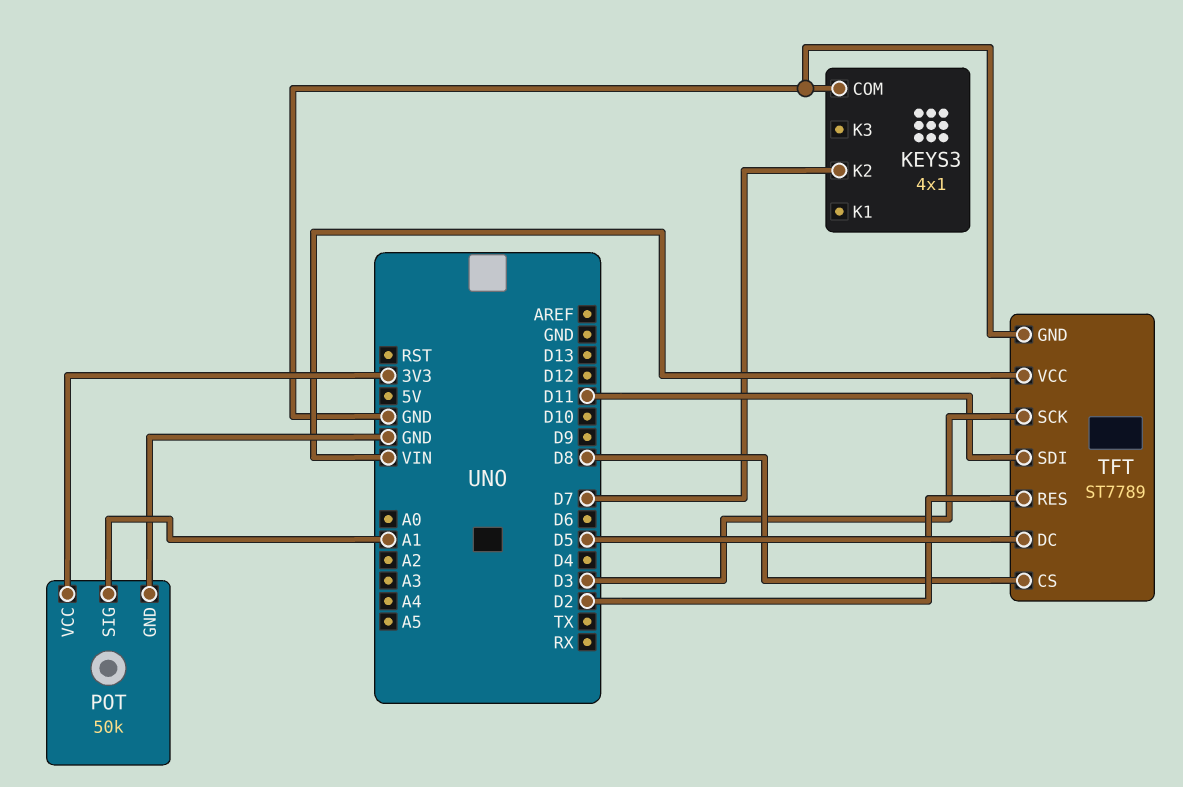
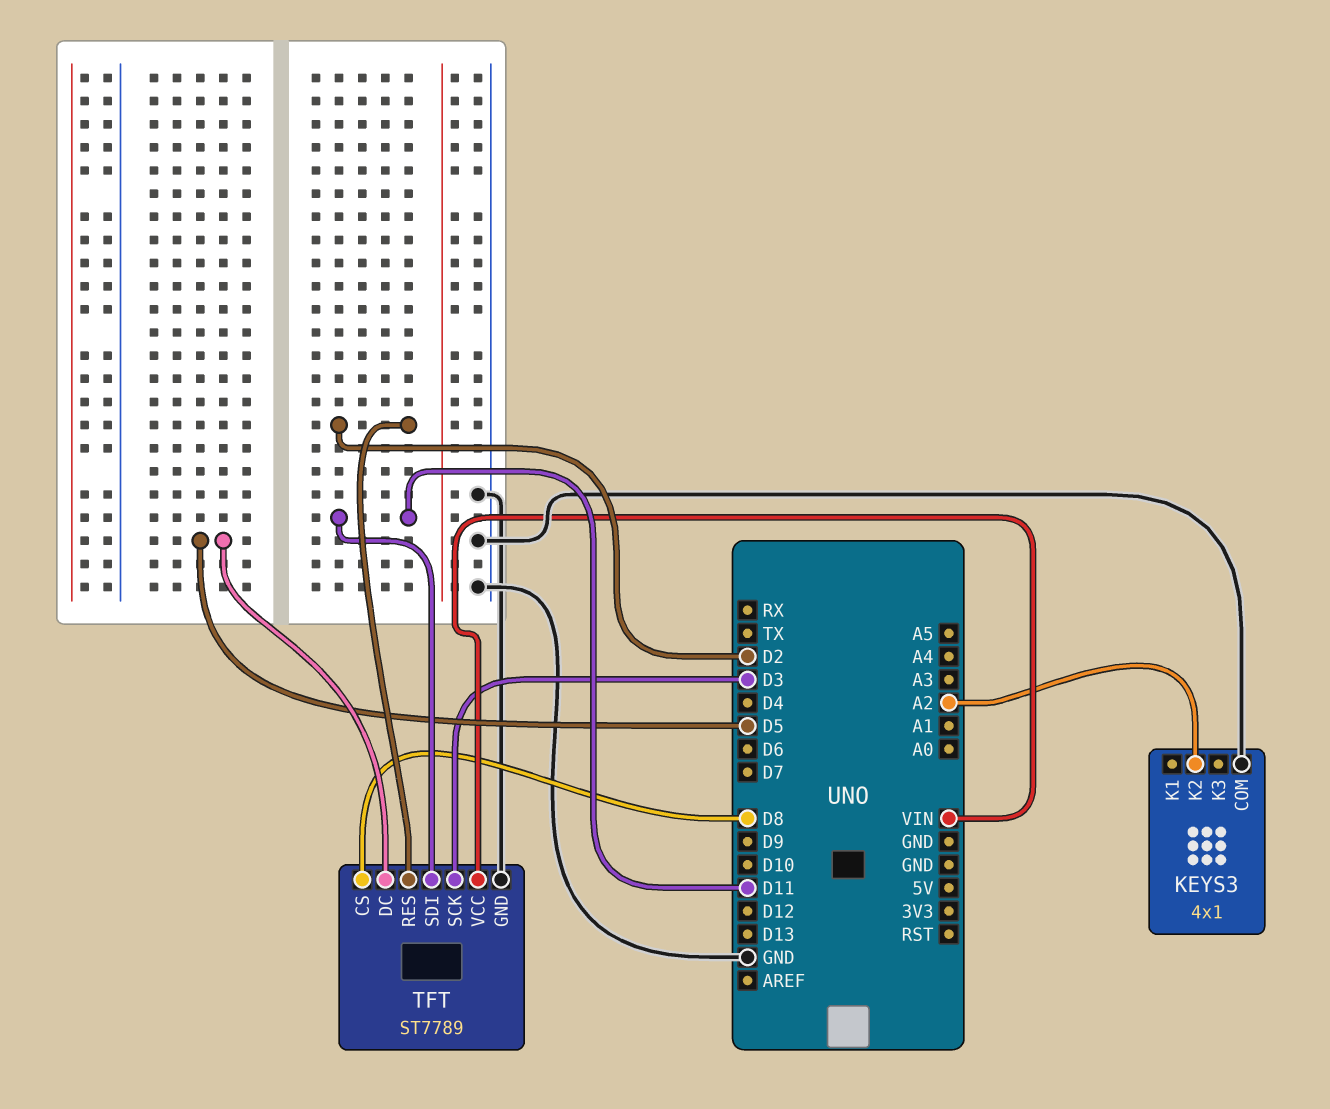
KEYS3 pin K2: D7 -> A2
POT: 50k -> none
POT pin GND: GND -> none
POT pin SIG: A1 -> none
POT pin VCC: 3V3 -> none

